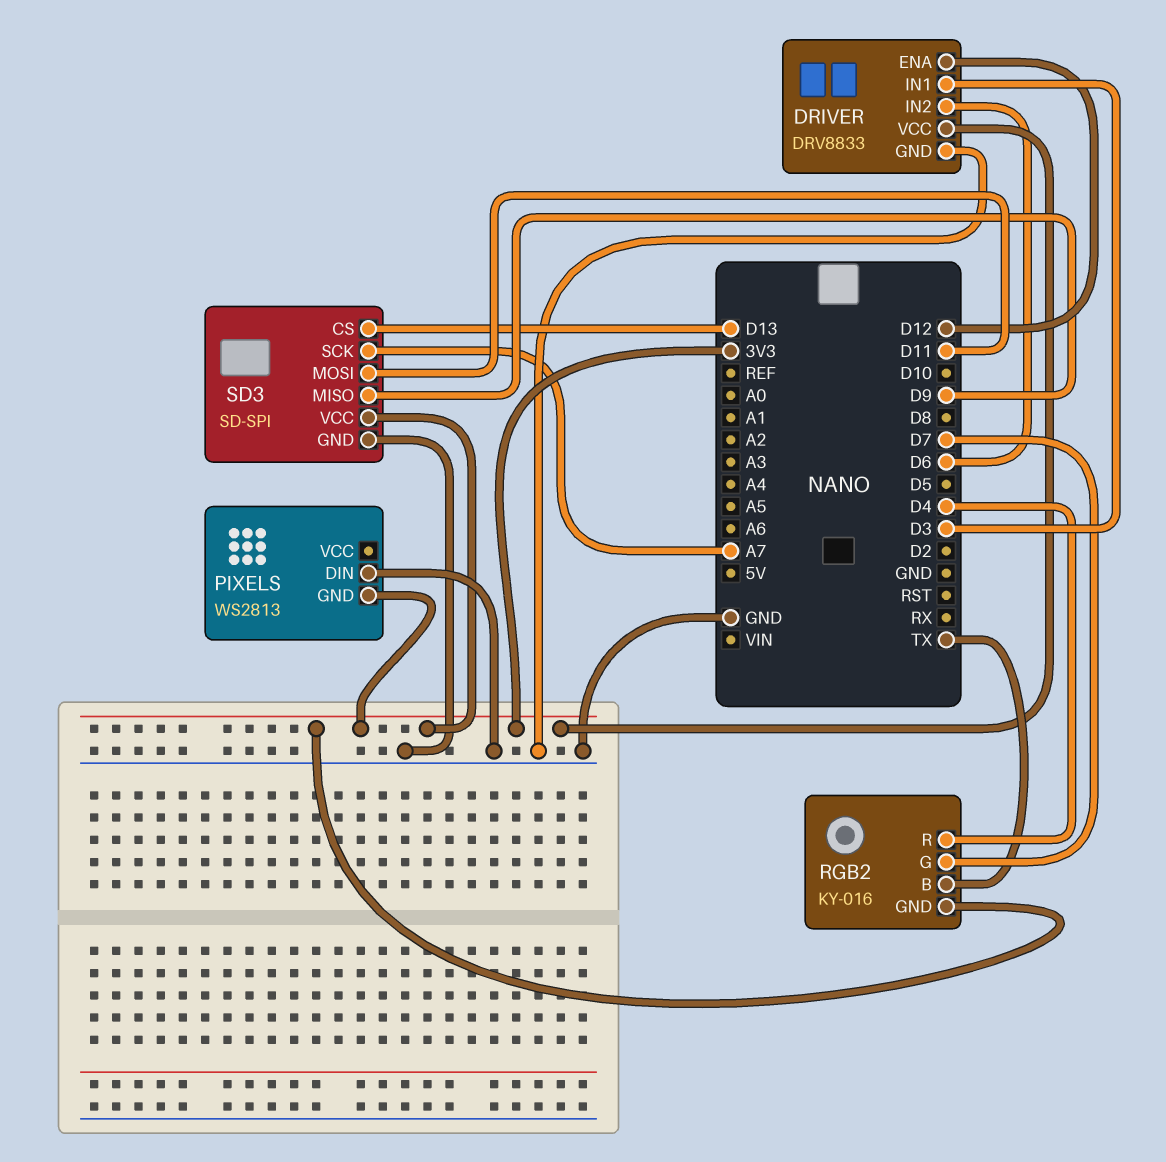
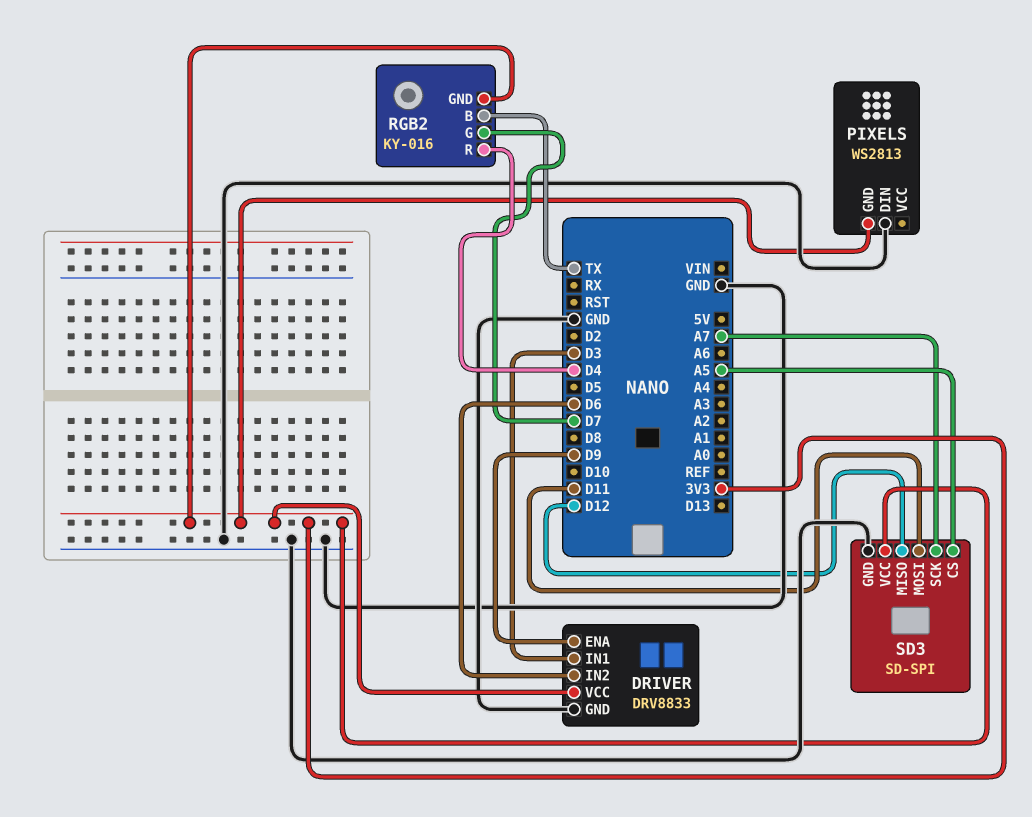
DRIVER pin ENA: D12 -> D9
SD3 pin CS: D13 -> A5
SD3 pin MISO: D9 -> D12

